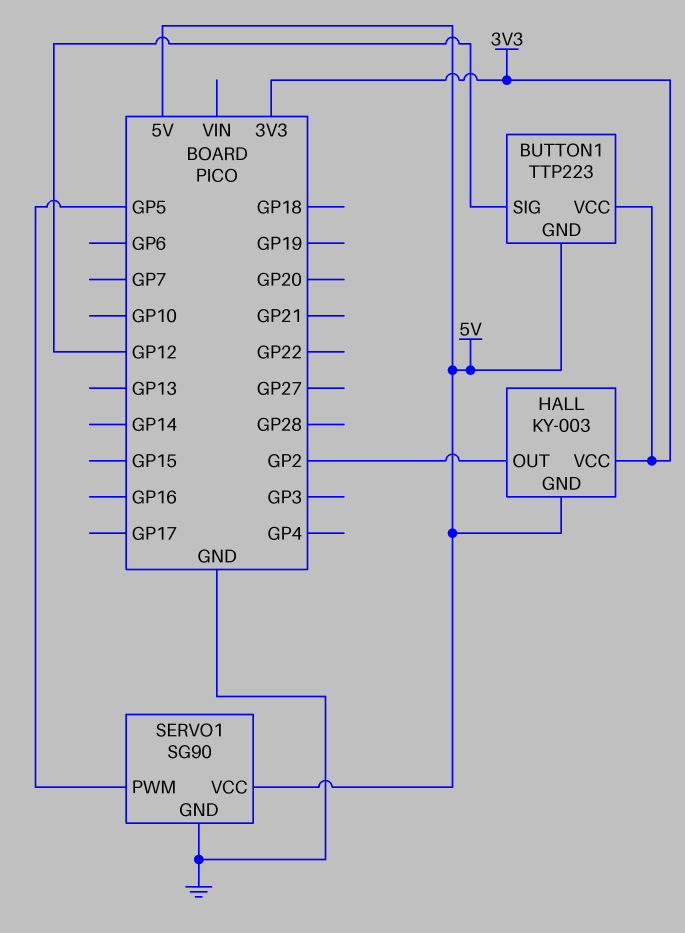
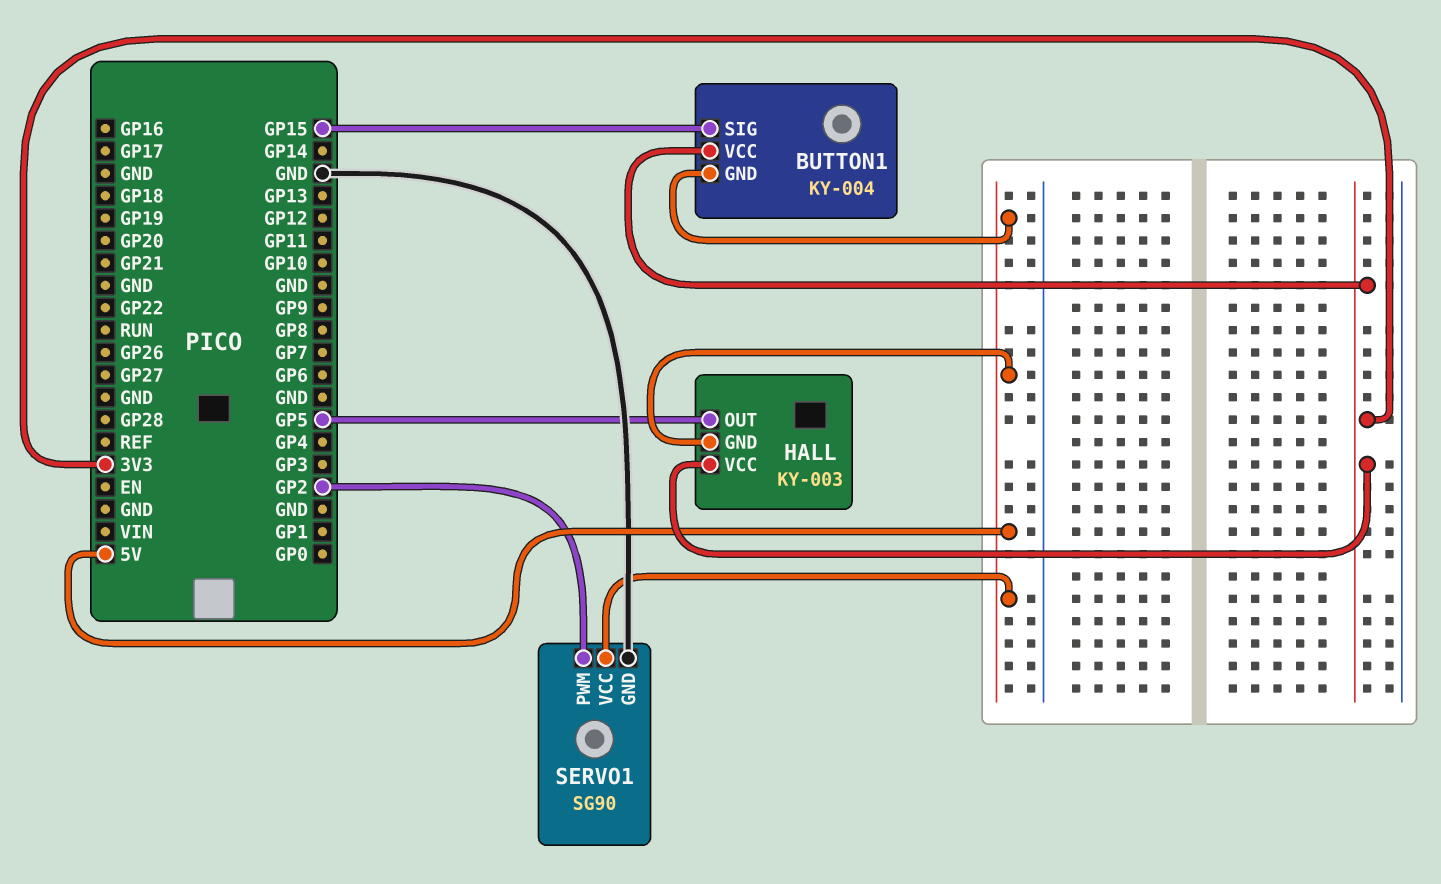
BUTTON1: TTP223 -> KY-004
BUTTON1 pin SIG: GP12 -> GP15
HALL pin OUT: GP2 -> GP5
SERVO1 pin PWM: GP5 -> GP2

